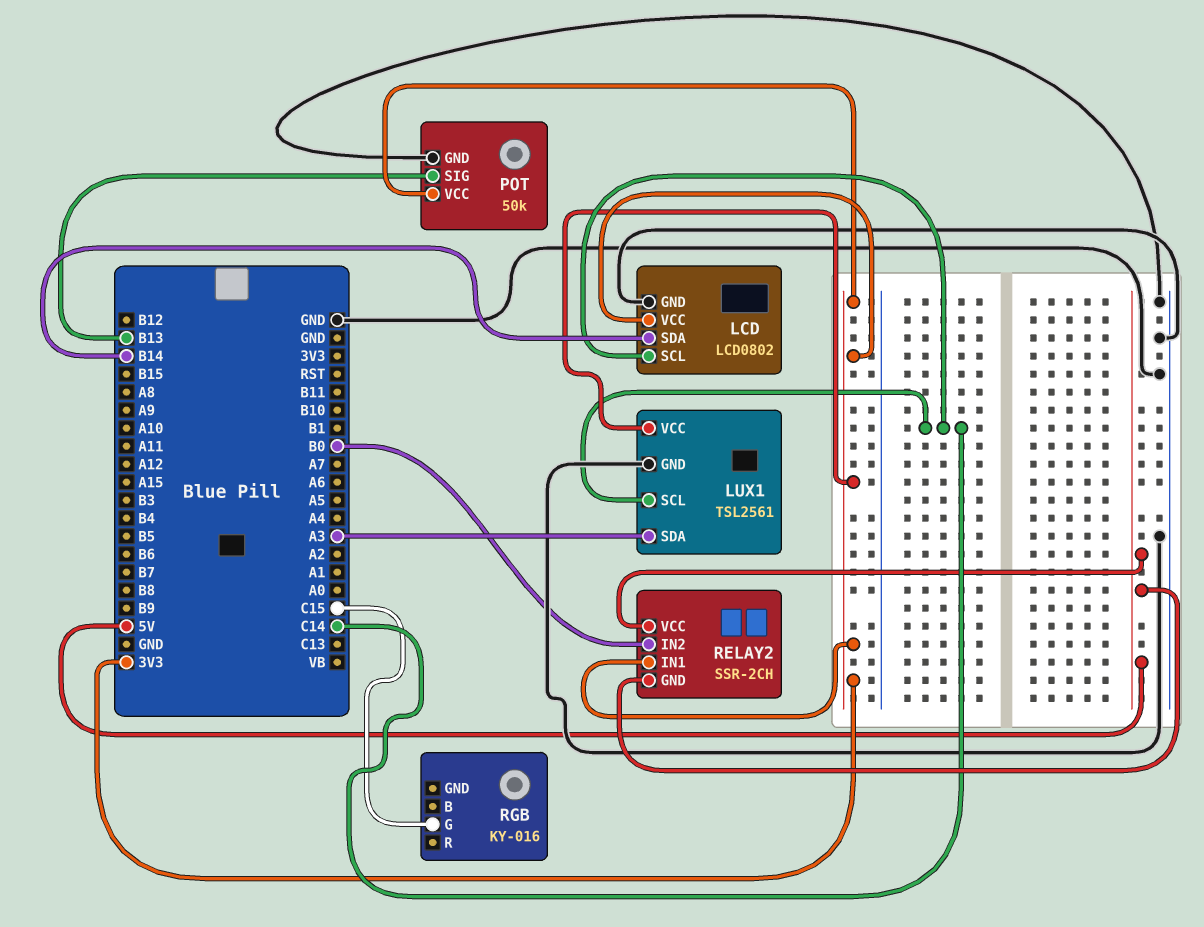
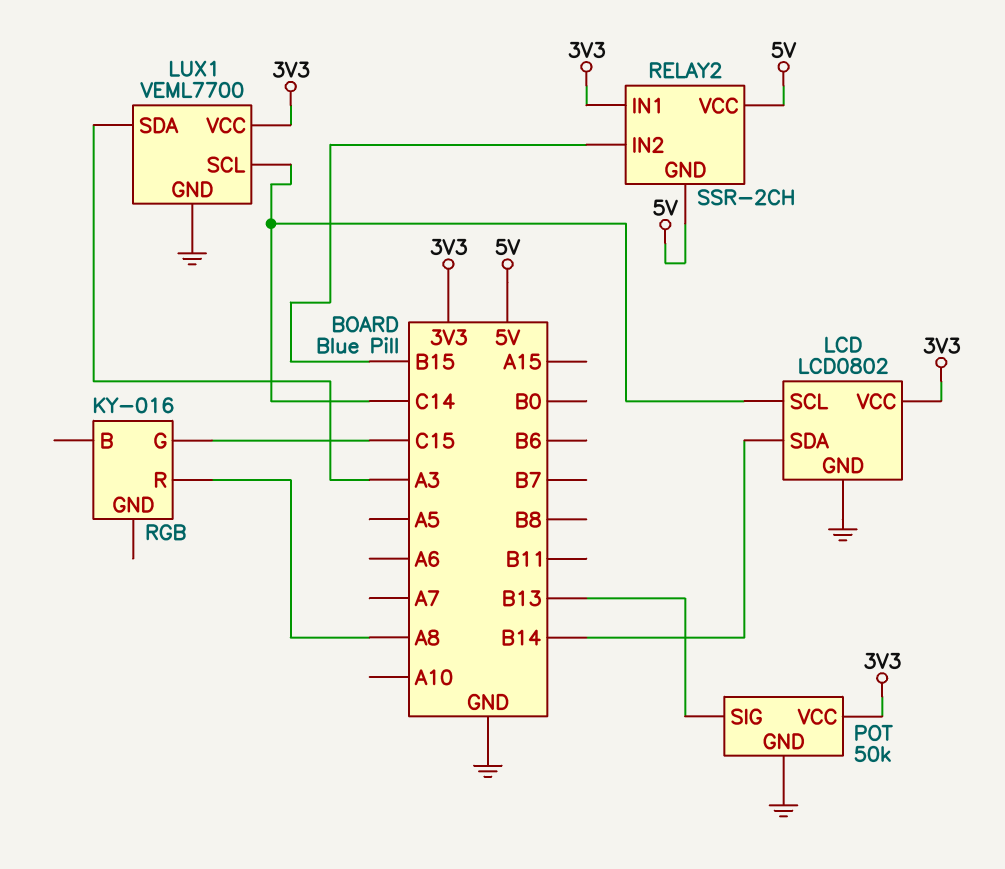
LUX1: TSL2561 -> VEML7700
RELAY2 pin IN2: B0 -> B15
RGB pin R: none -> A8

